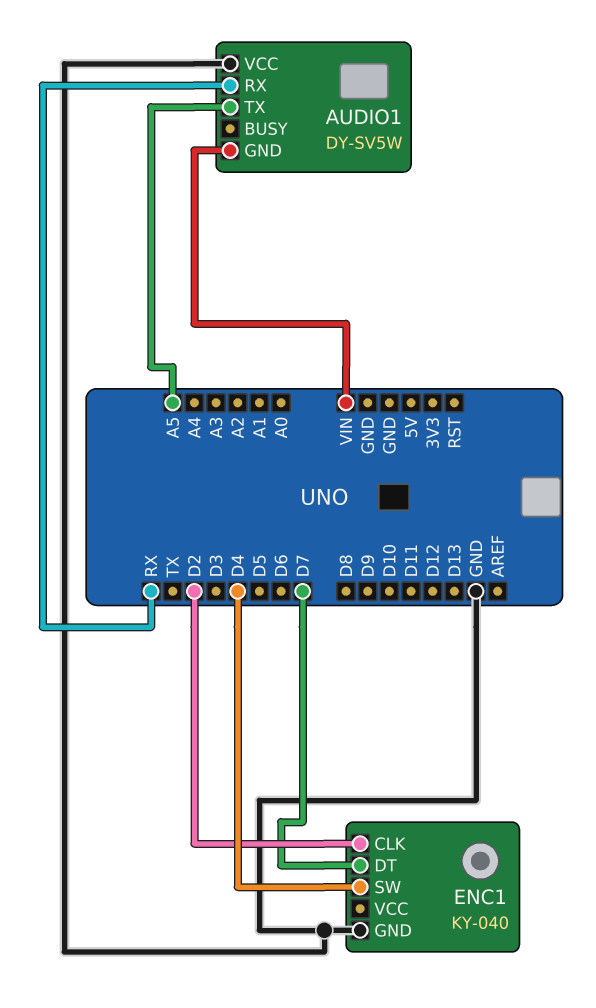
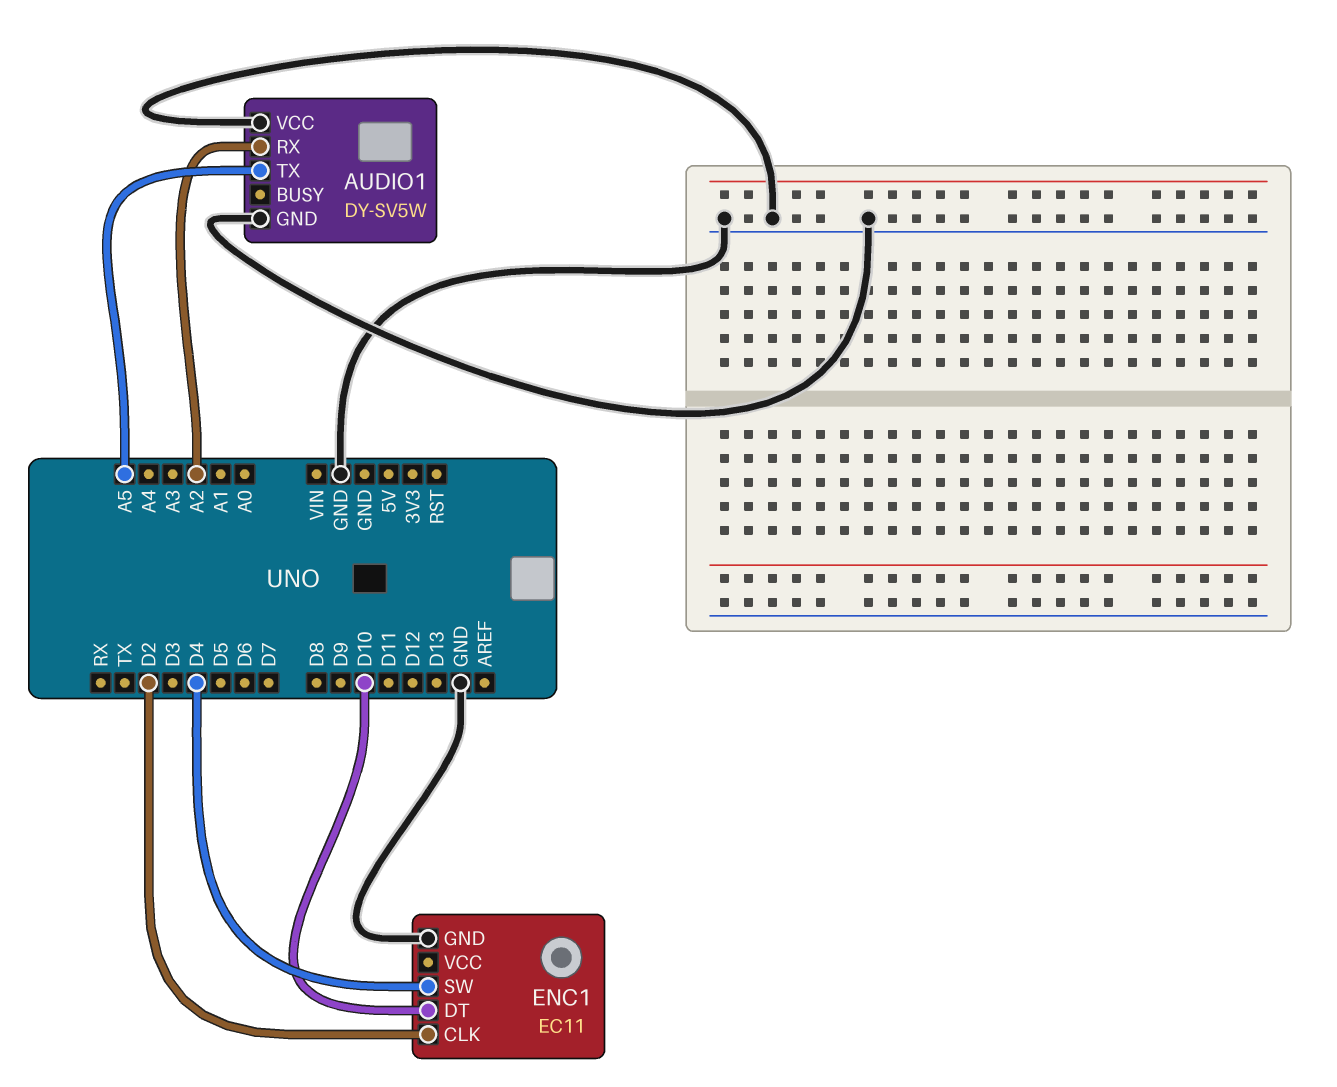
AUDIO1 pin GND: VIN -> GND
AUDIO1 pin RX: RX -> A2
ENC1: KY-040 -> EC11
ENC1 pin DT: D7 -> D10

